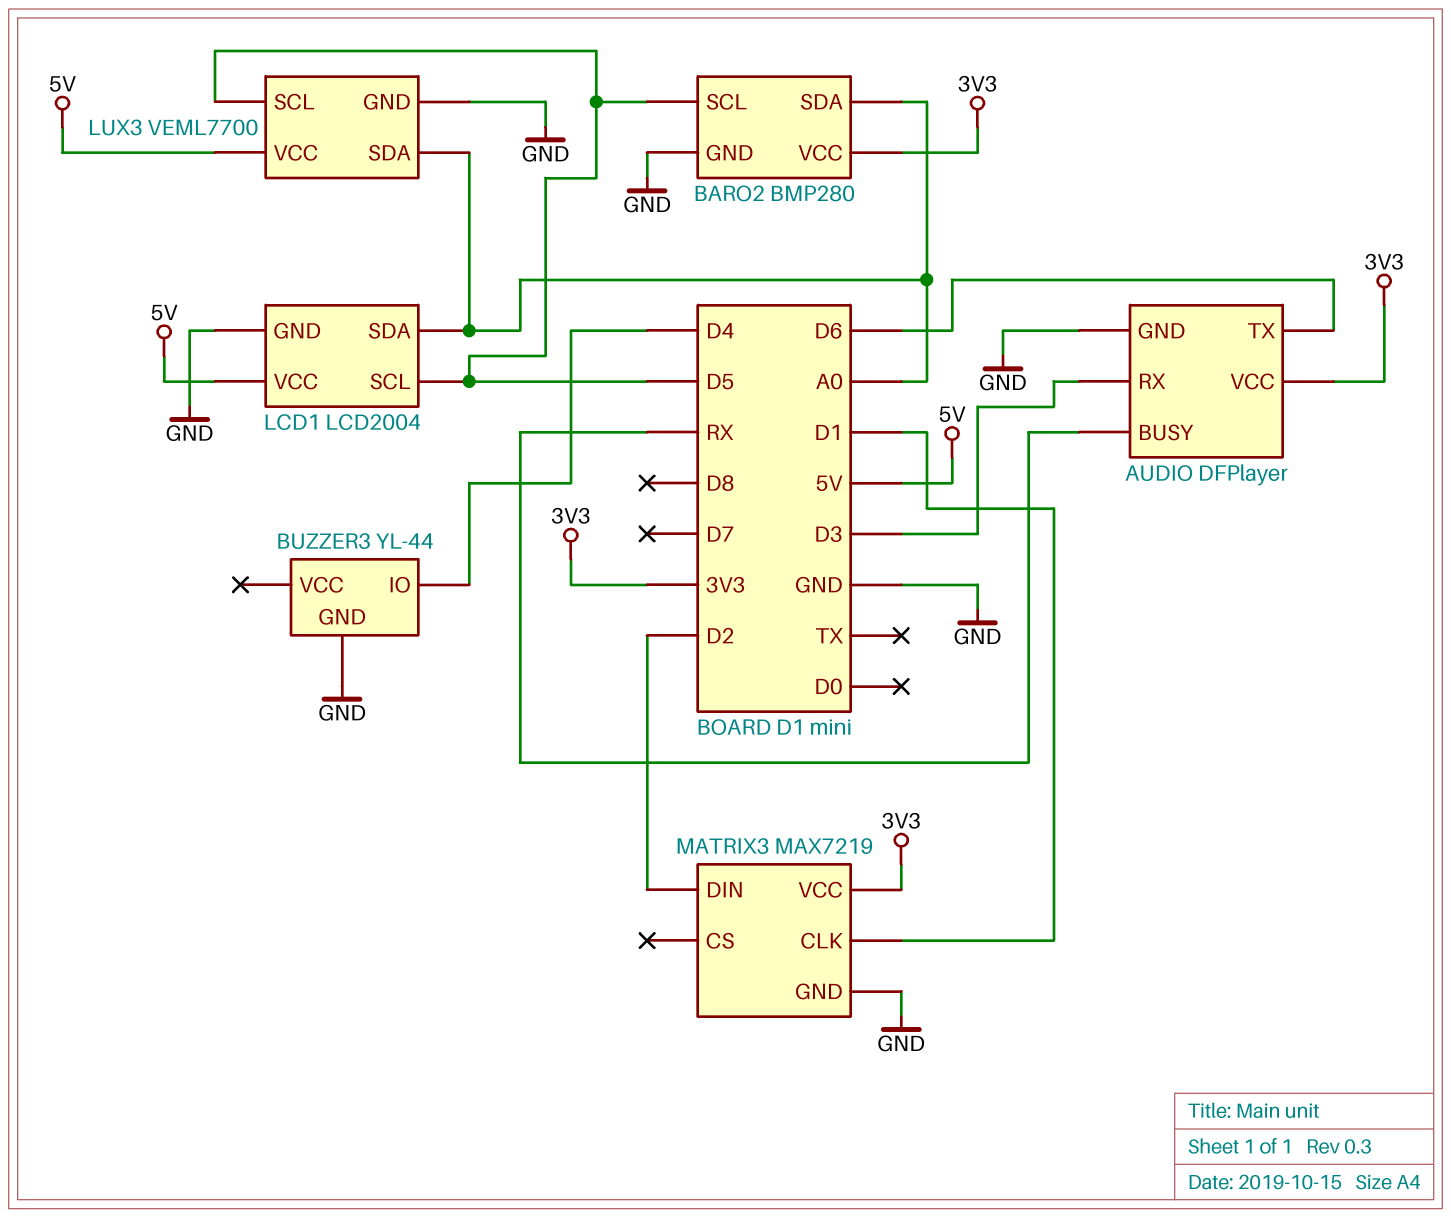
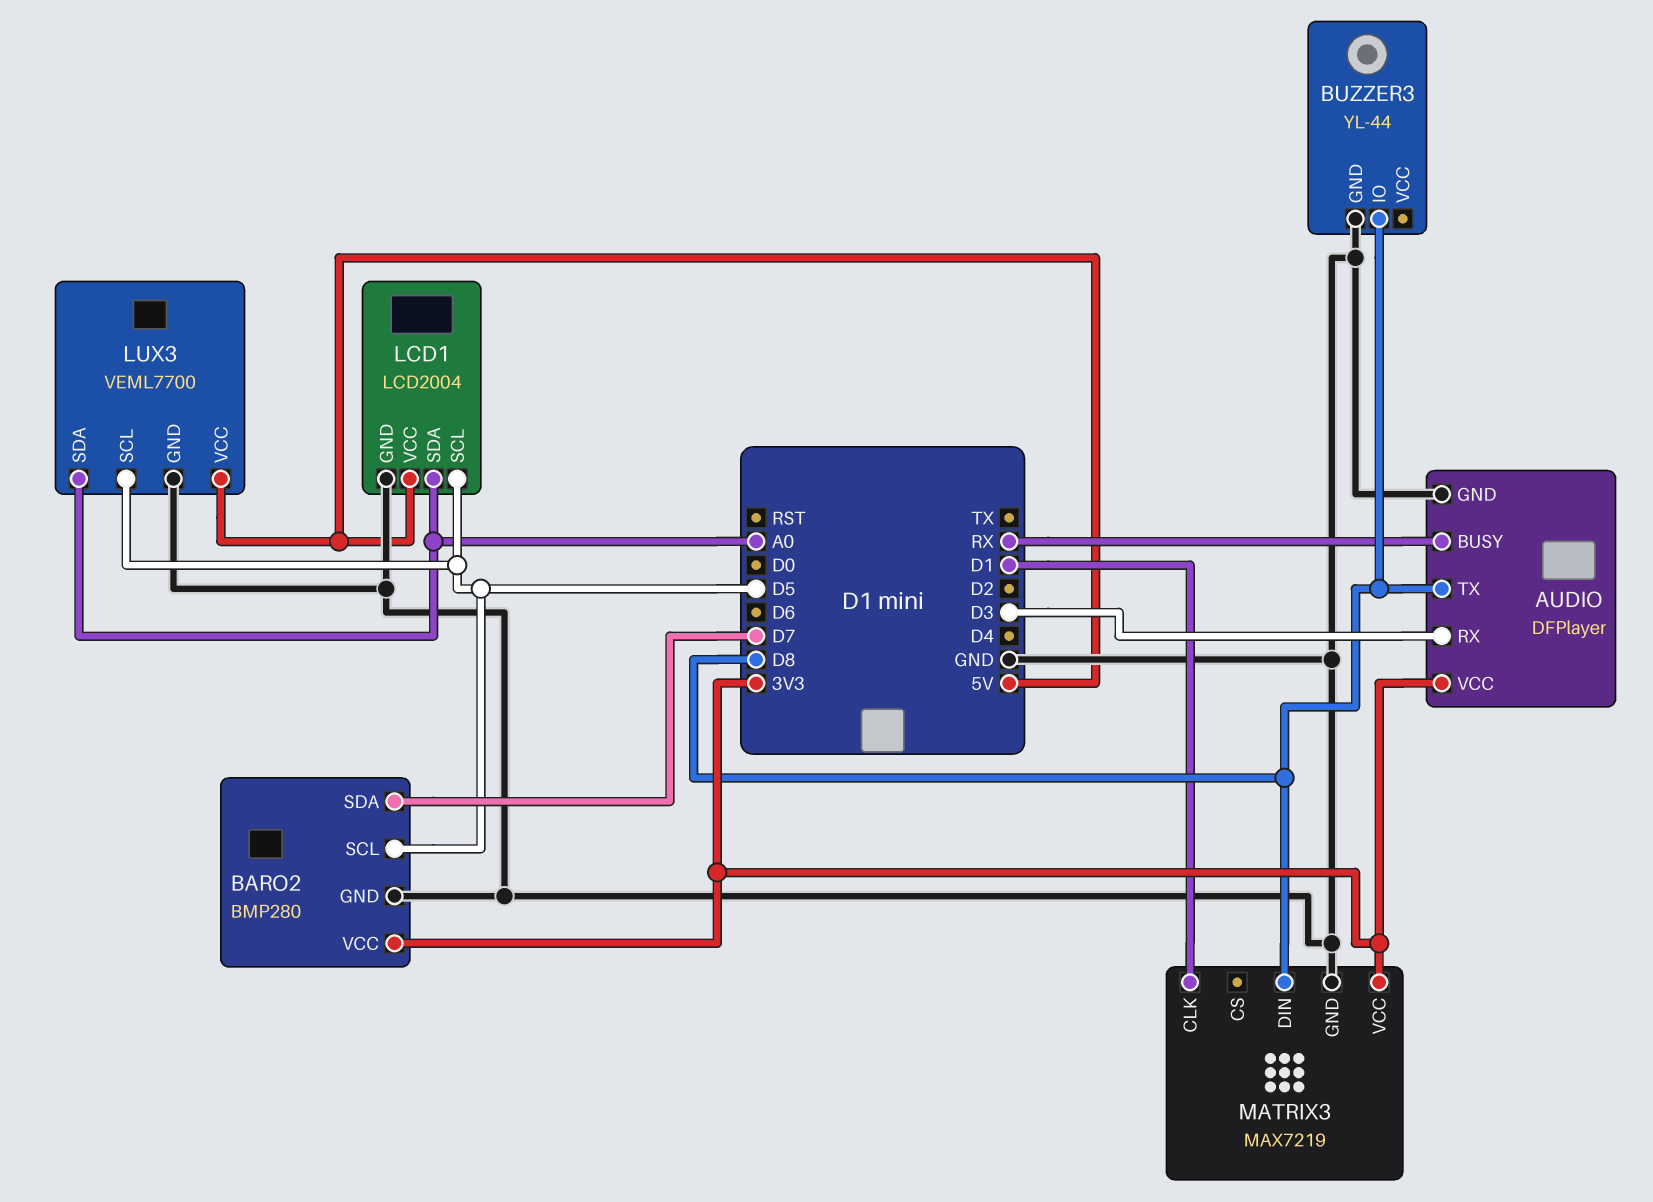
AUDIO pin TX: D6 -> D8
BARO2 pin SDA: A0 -> D7
BUZZER3 pin IO: D4 -> D8
MATRIX3 pin DIN: D2 -> D8

